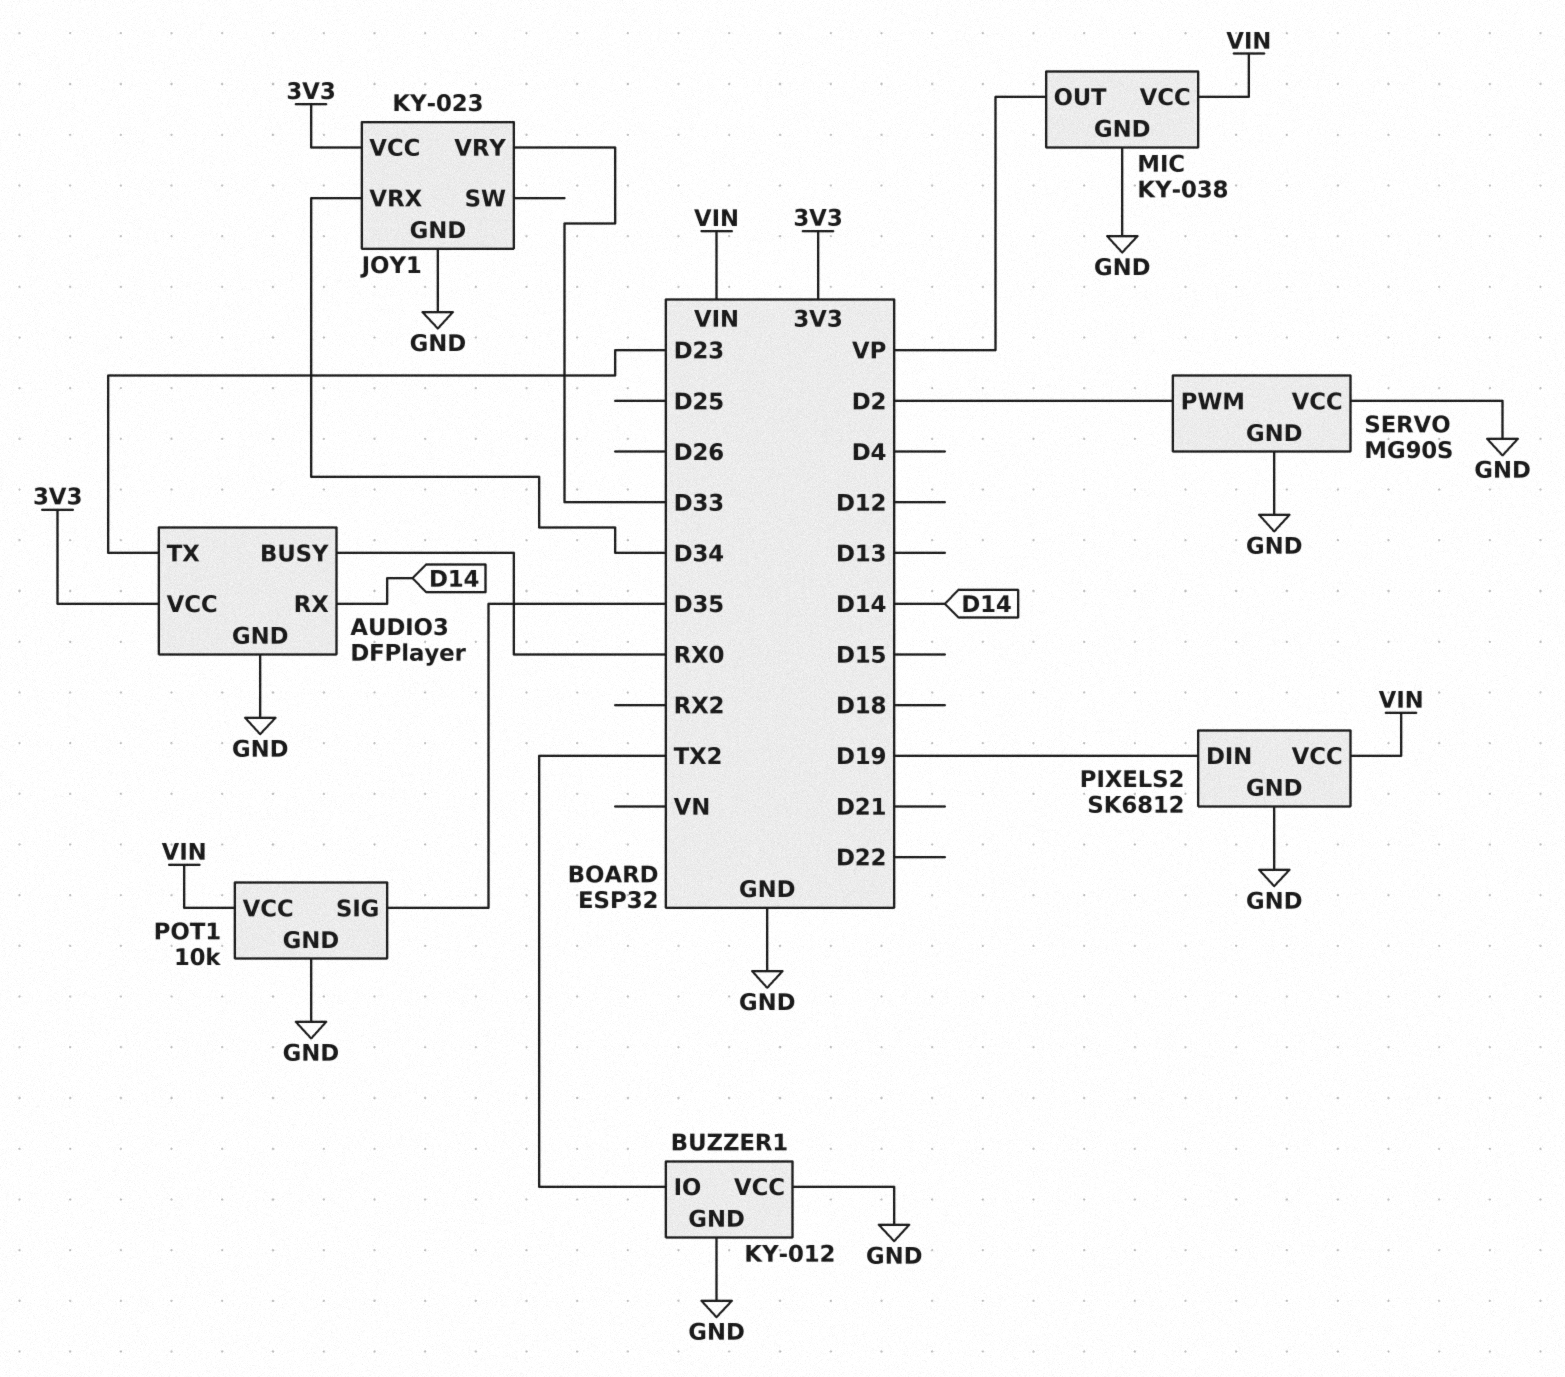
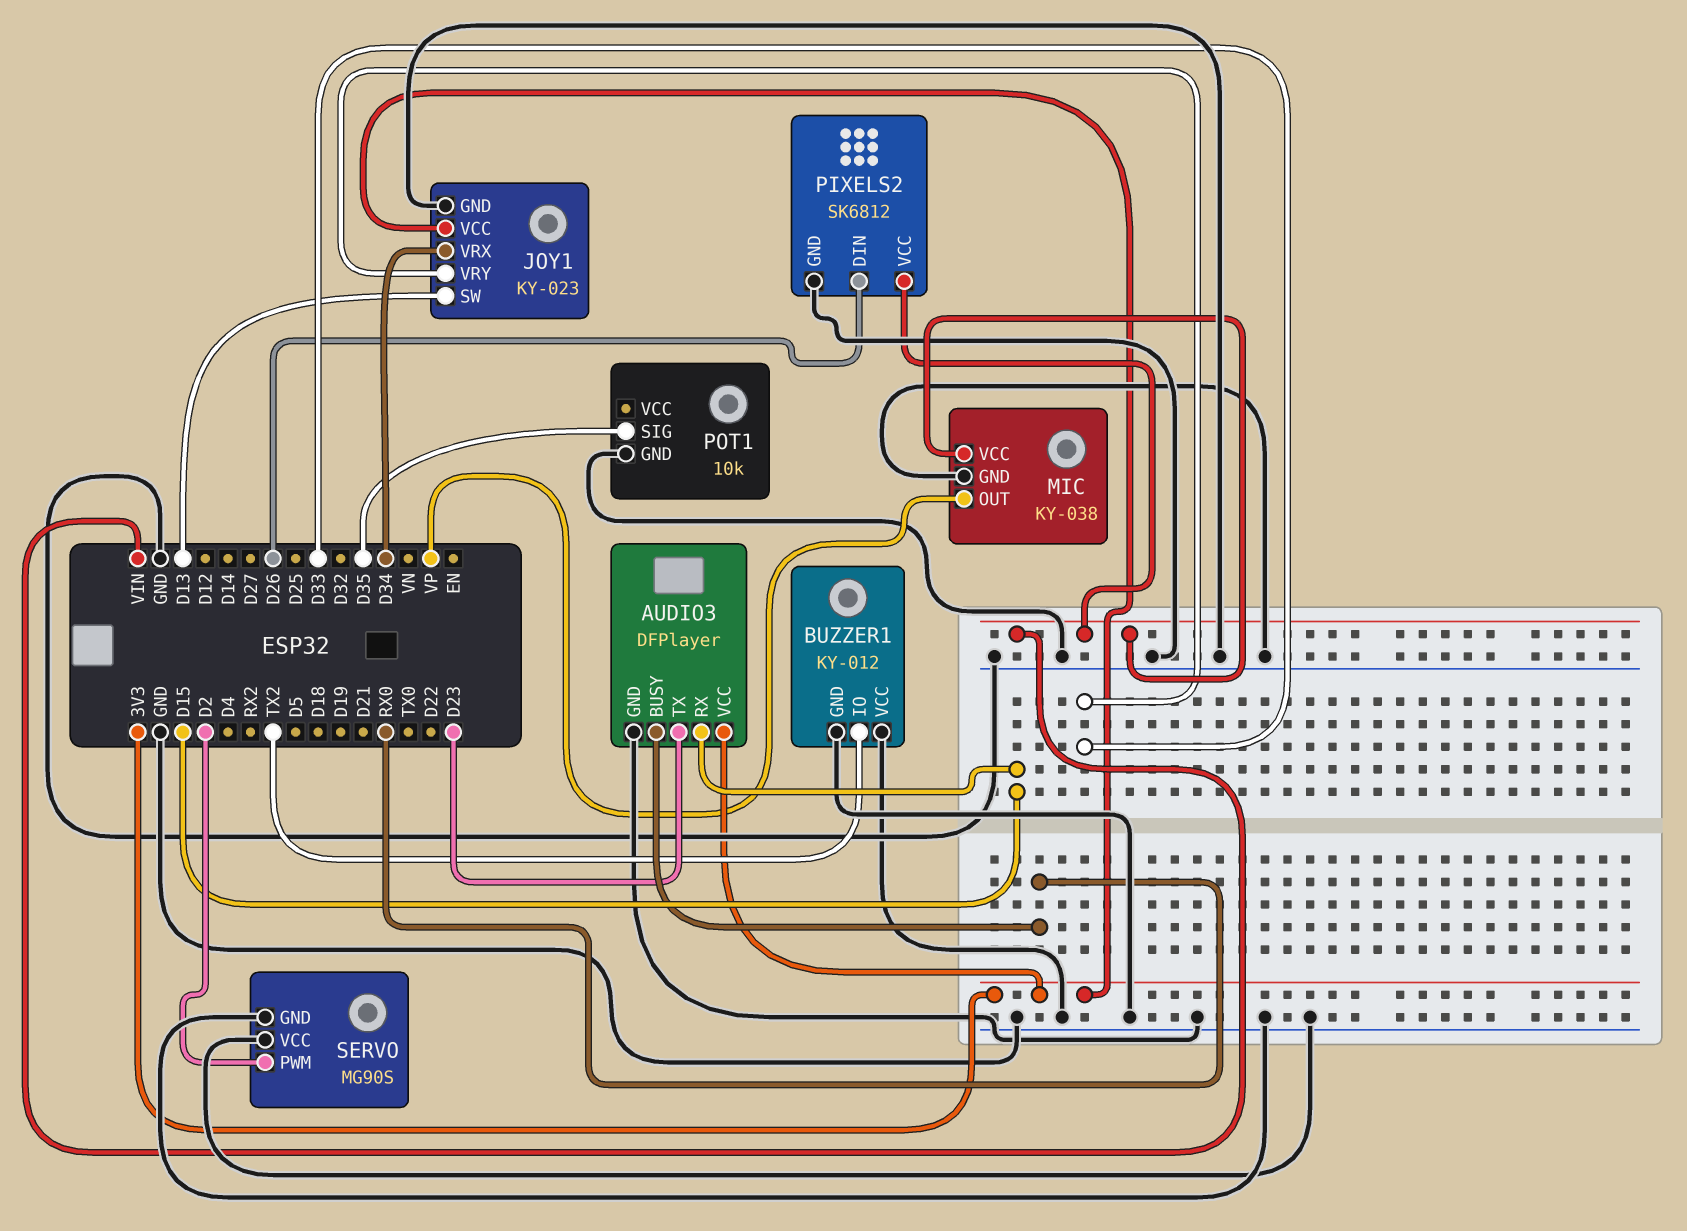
AUDIO3 pin RX: D14 -> D15
JOY1 pin SW: none -> D13
PIXELS2 pin DIN: D19 -> D26
POT1 pin VCC: VIN -> none

